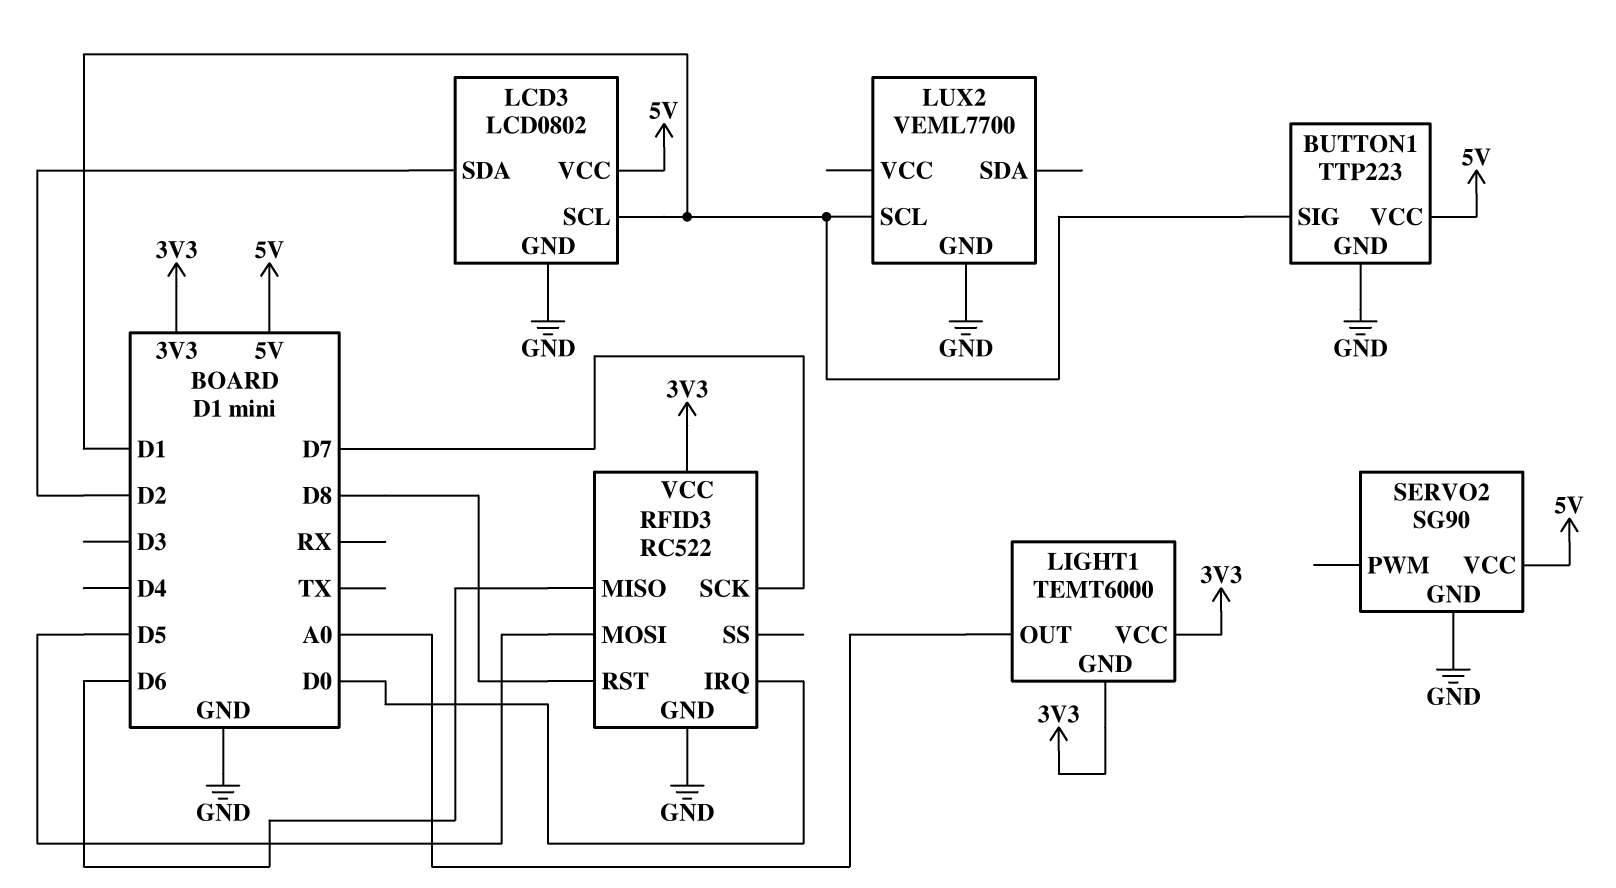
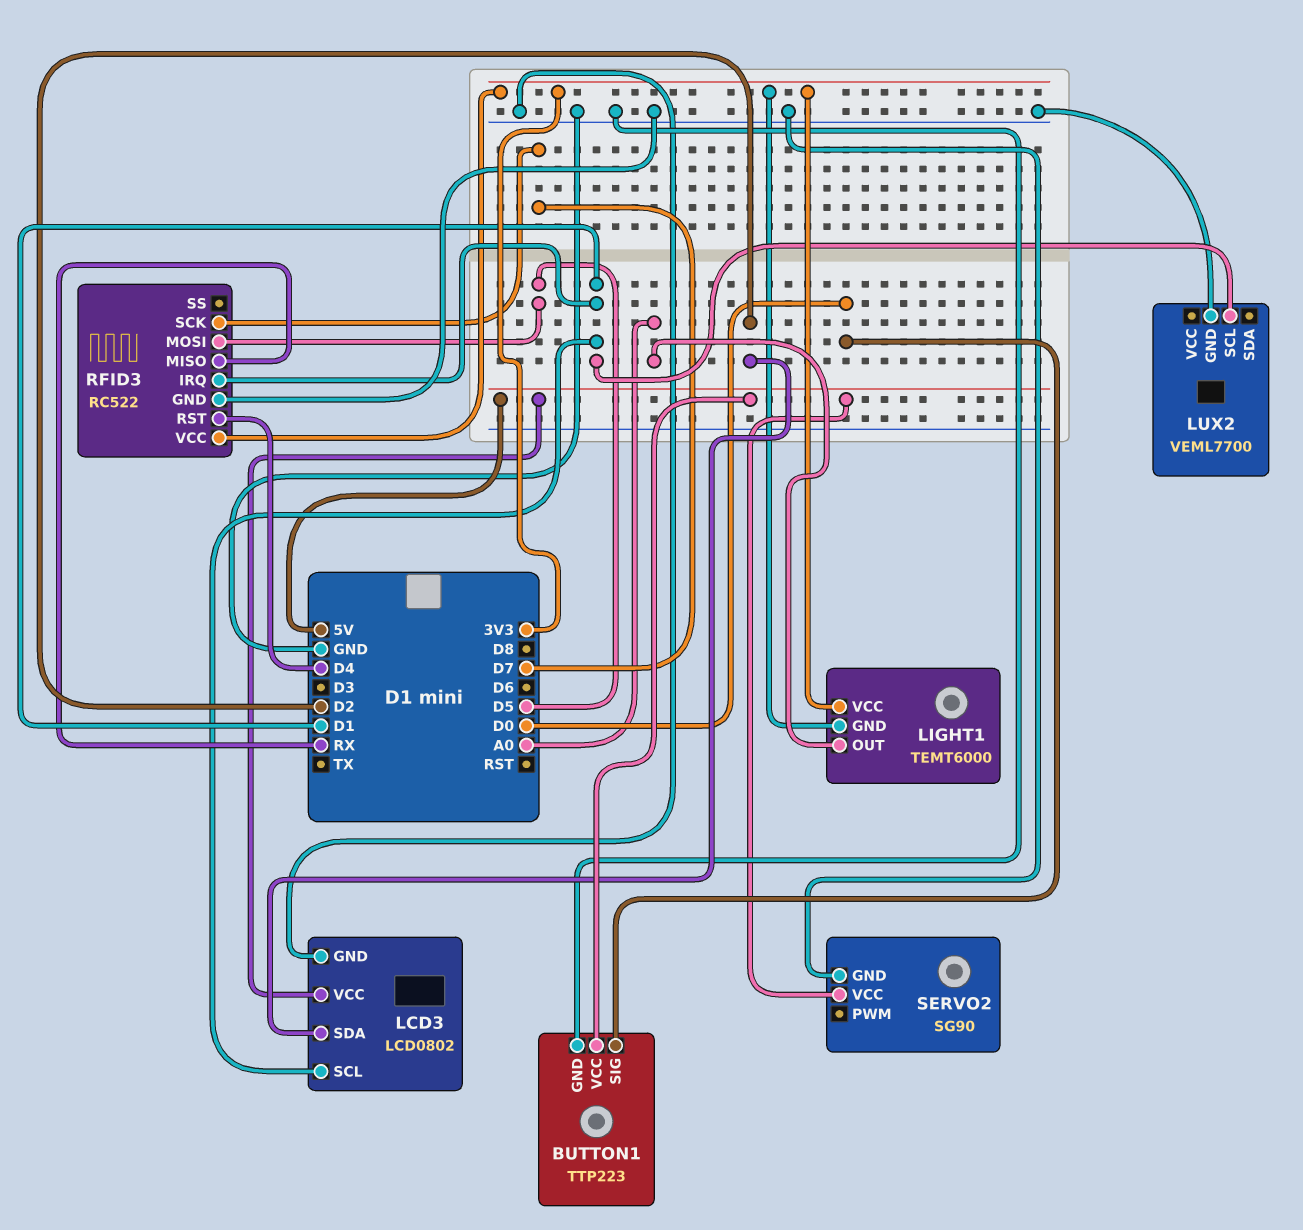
BUTTON1 pin SIG: D1 -> D0
RFID3 pin IRQ: D0 -> D1
RFID3 pin MISO: D6 -> RX
RFID3 pin RST: D8 -> D4

